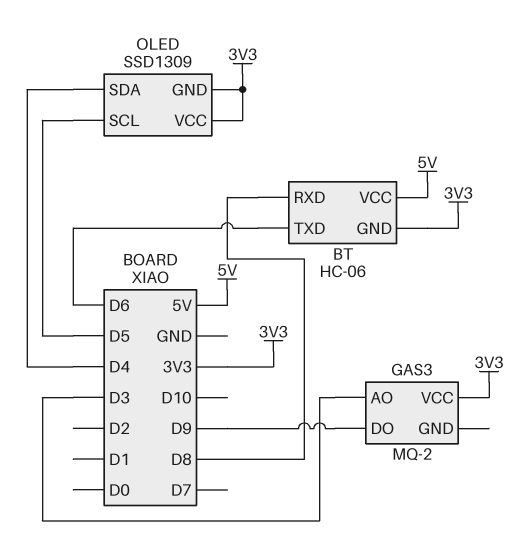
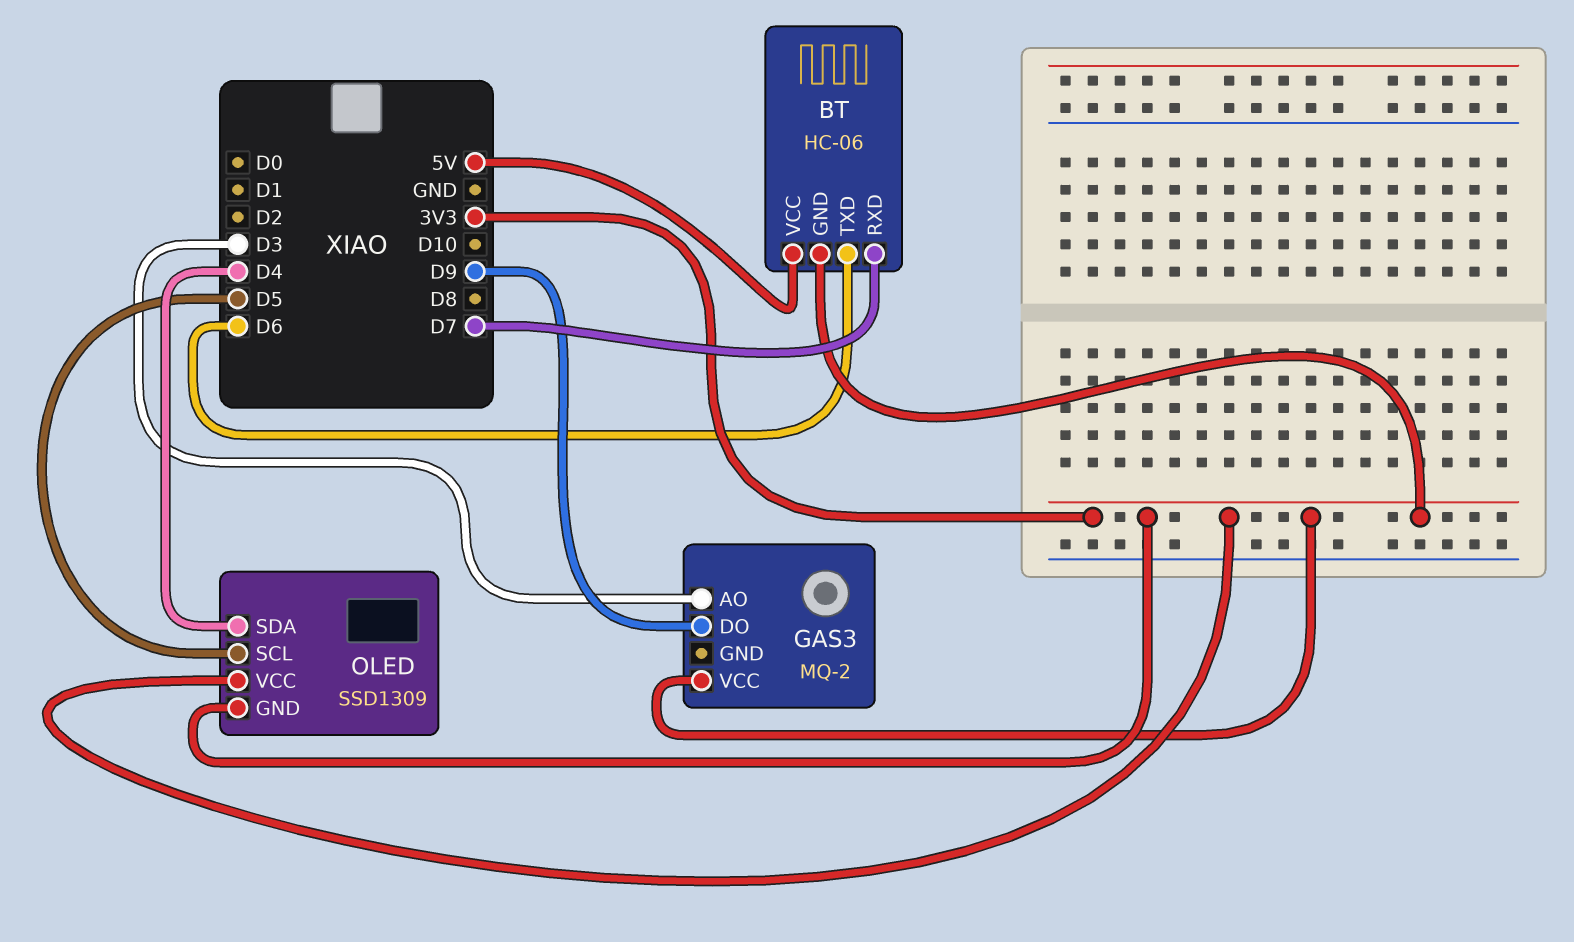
BT pin RXD: D8 -> D7

